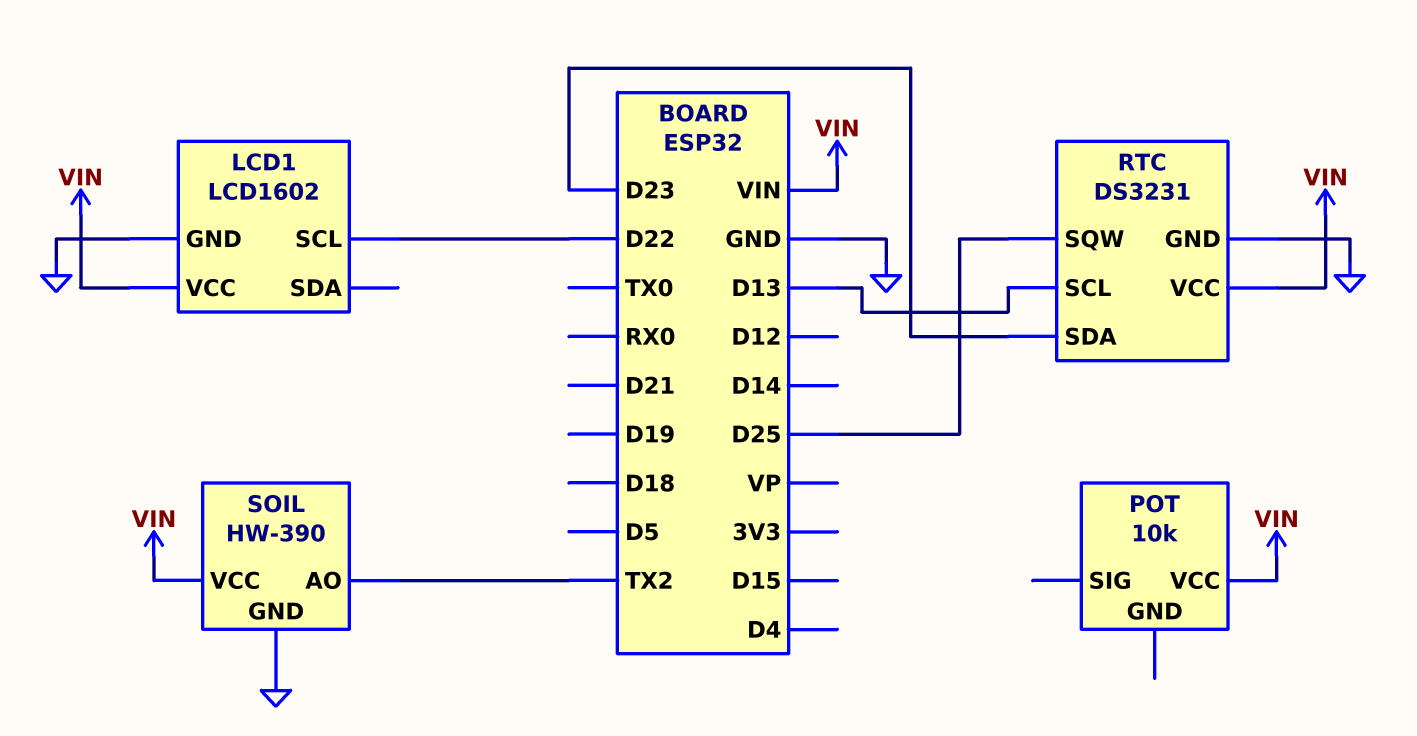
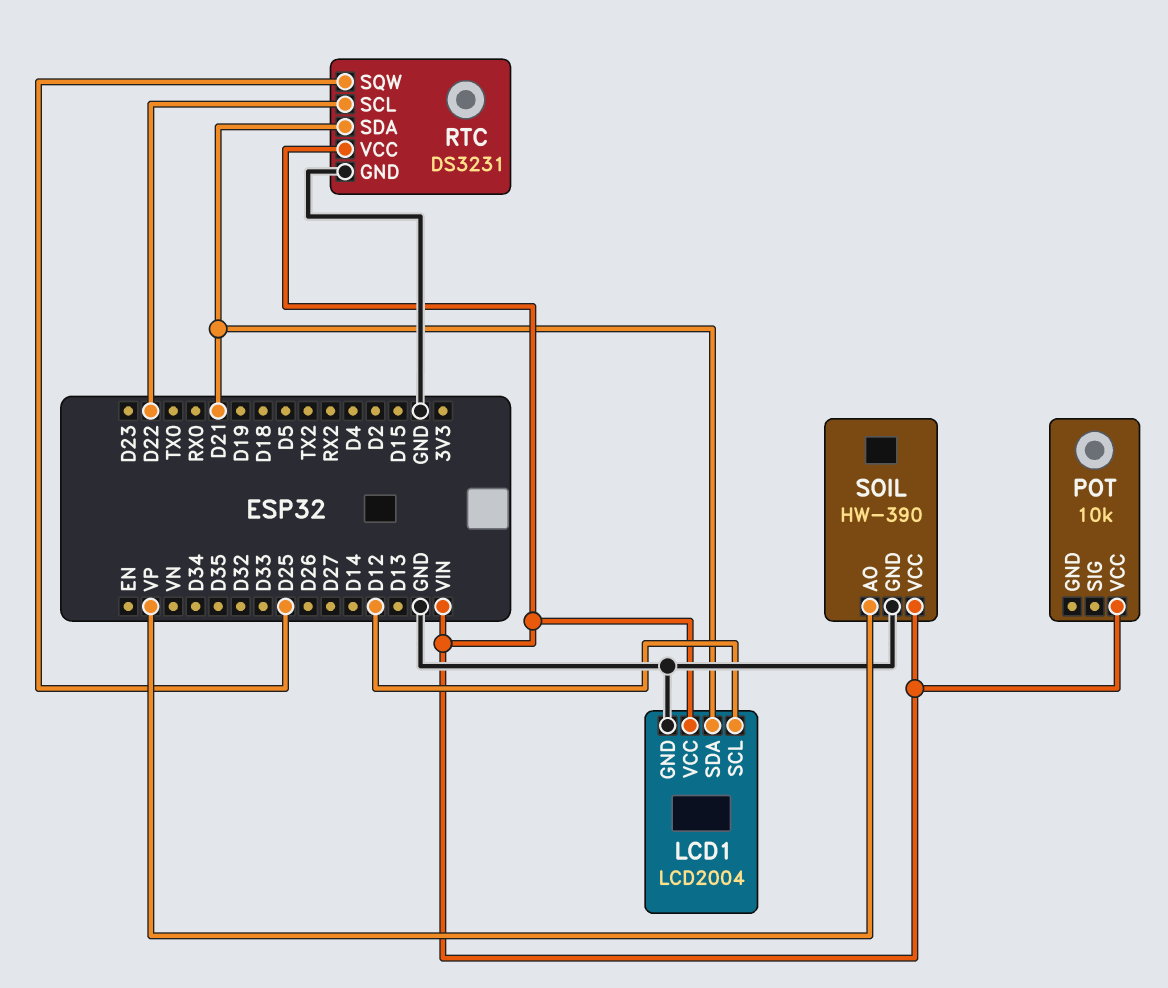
LCD1: LCD1602 -> LCD2004
LCD1 pin SCL: D22 -> D12
LCD1 pin SDA: none -> D21
RTC pin SCL: D13 -> D22
RTC pin SDA: D23 -> D21
SOIL pin AO: TX2 -> VP

